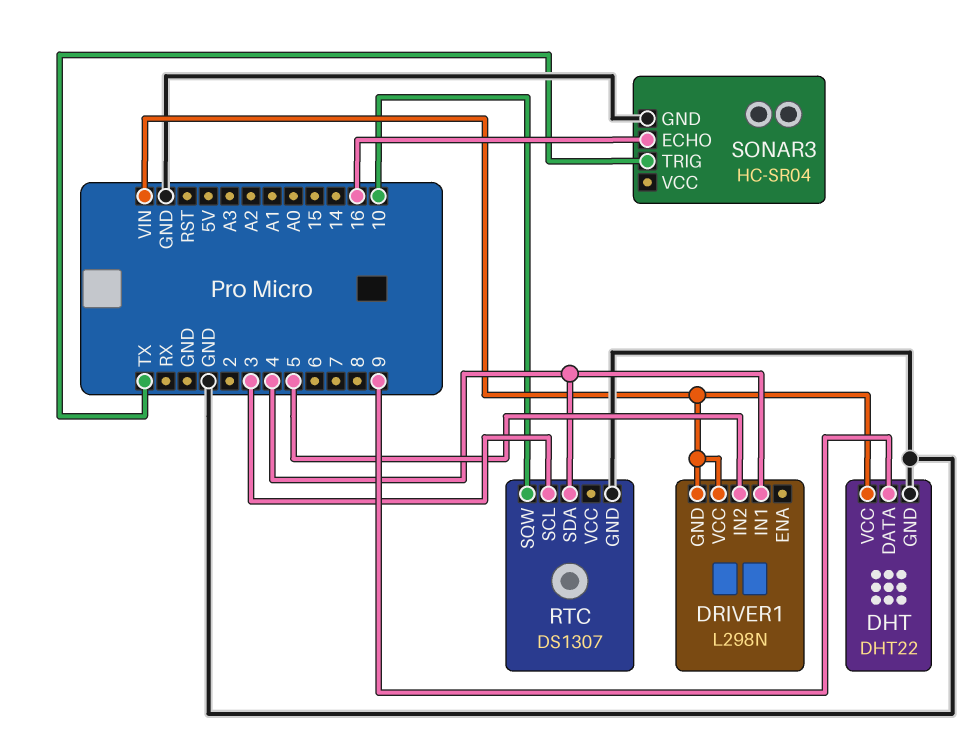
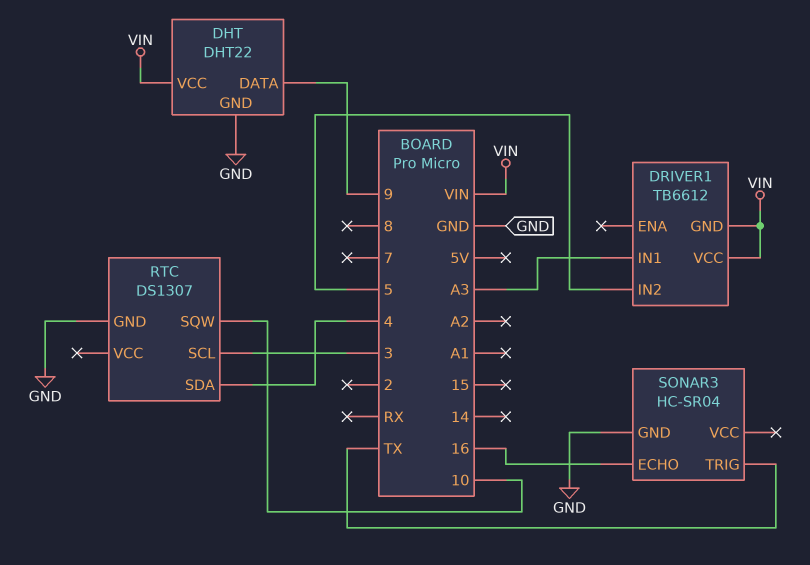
DRIVER1: L298N -> TB6612
DRIVER1 pin IN1: 4 -> A3

